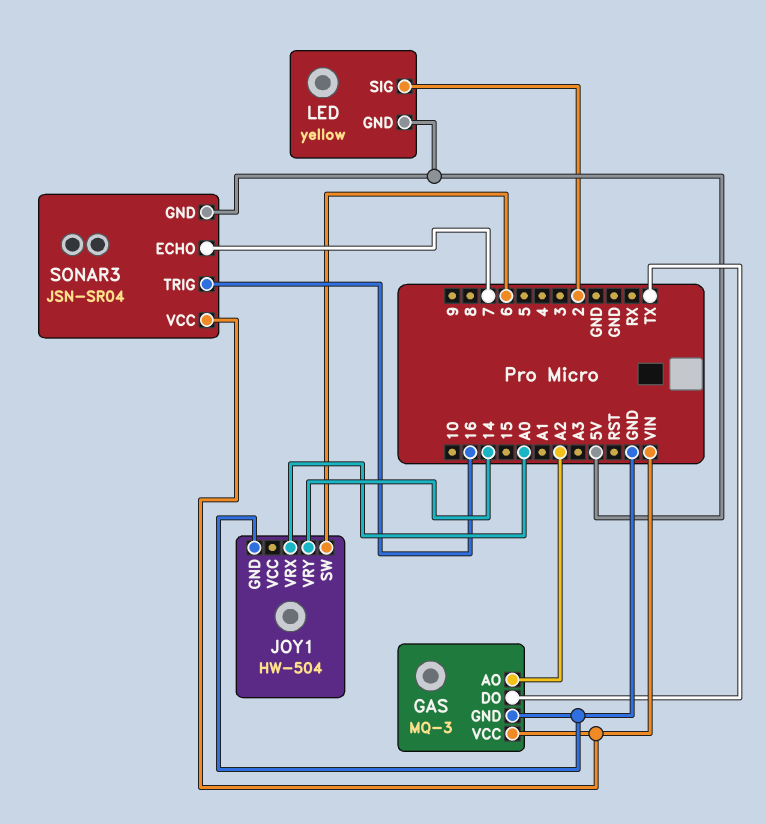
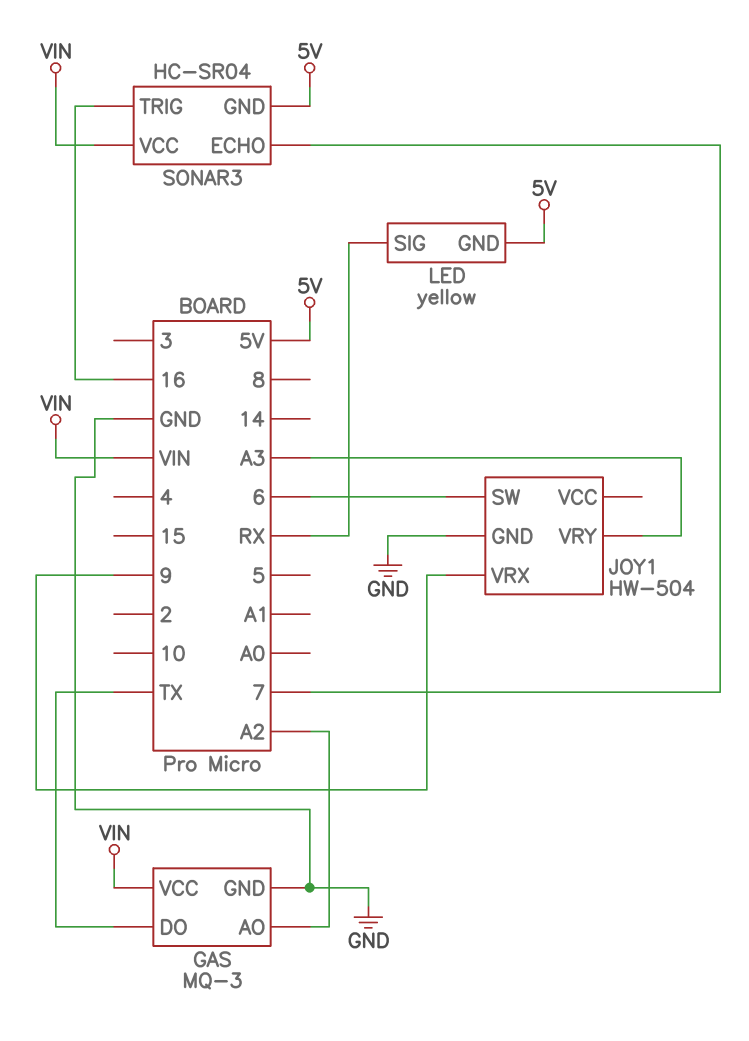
JOY1 pin VRX: A0 -> 9
JOY1 pin VRY: 14 -> A3
LED pin SIG: 2 -> RX
SONAR3: JSN-SR04 -> HC-SR04

